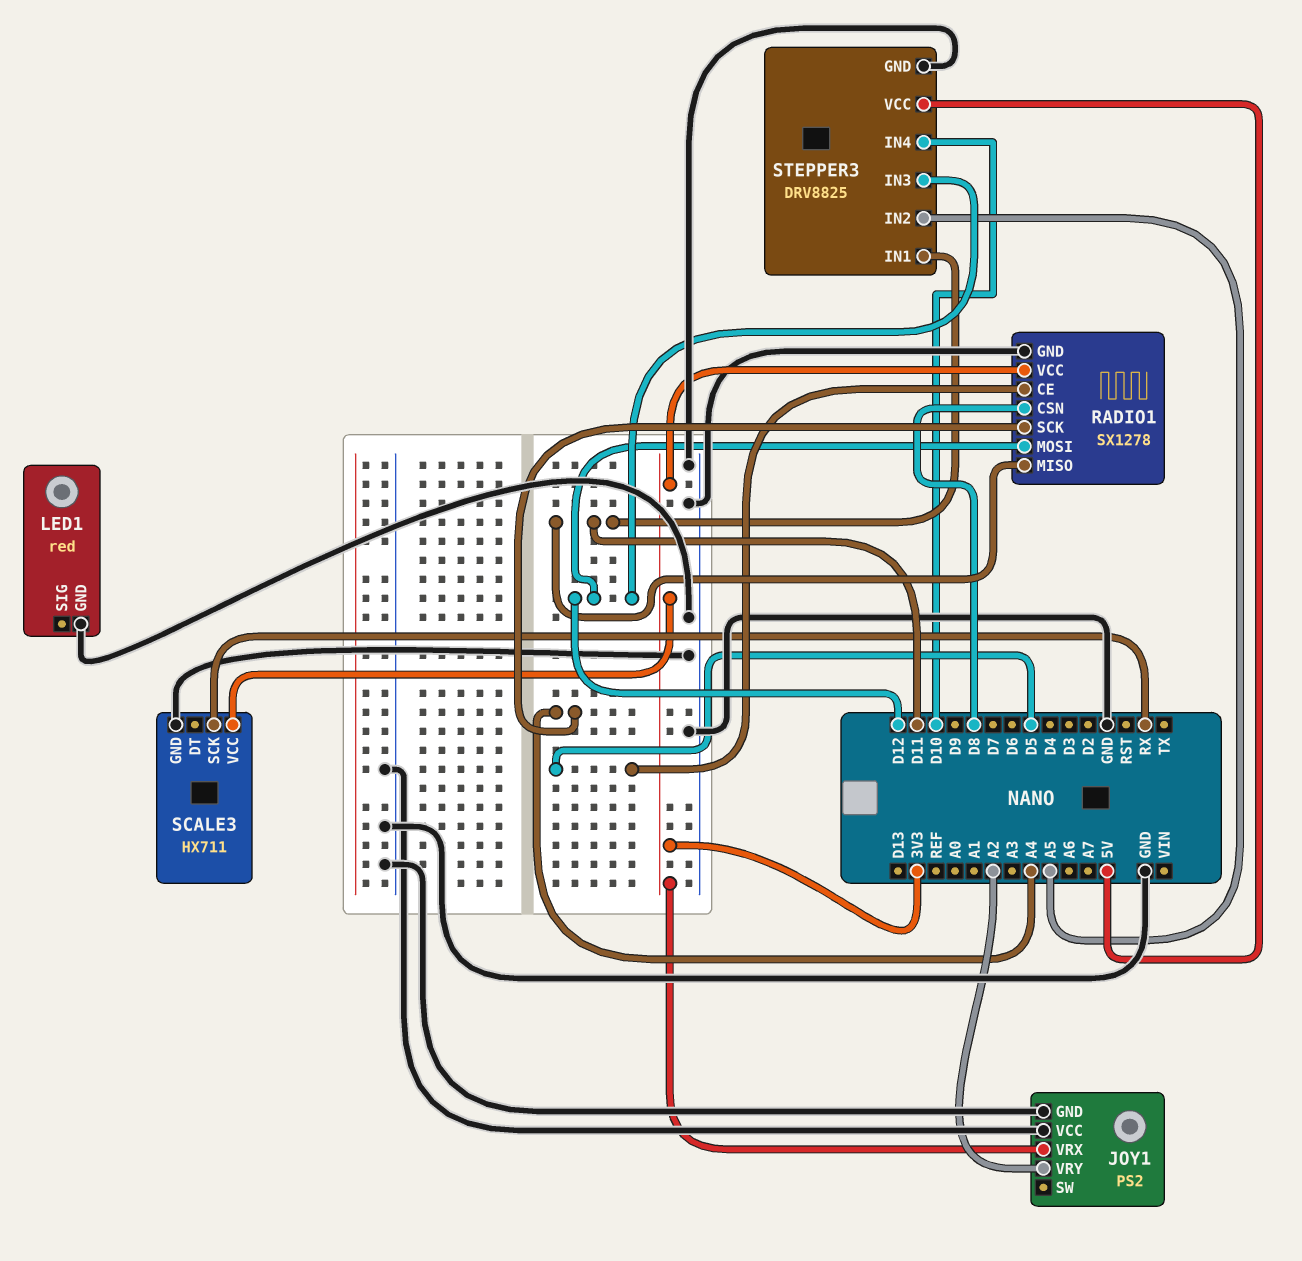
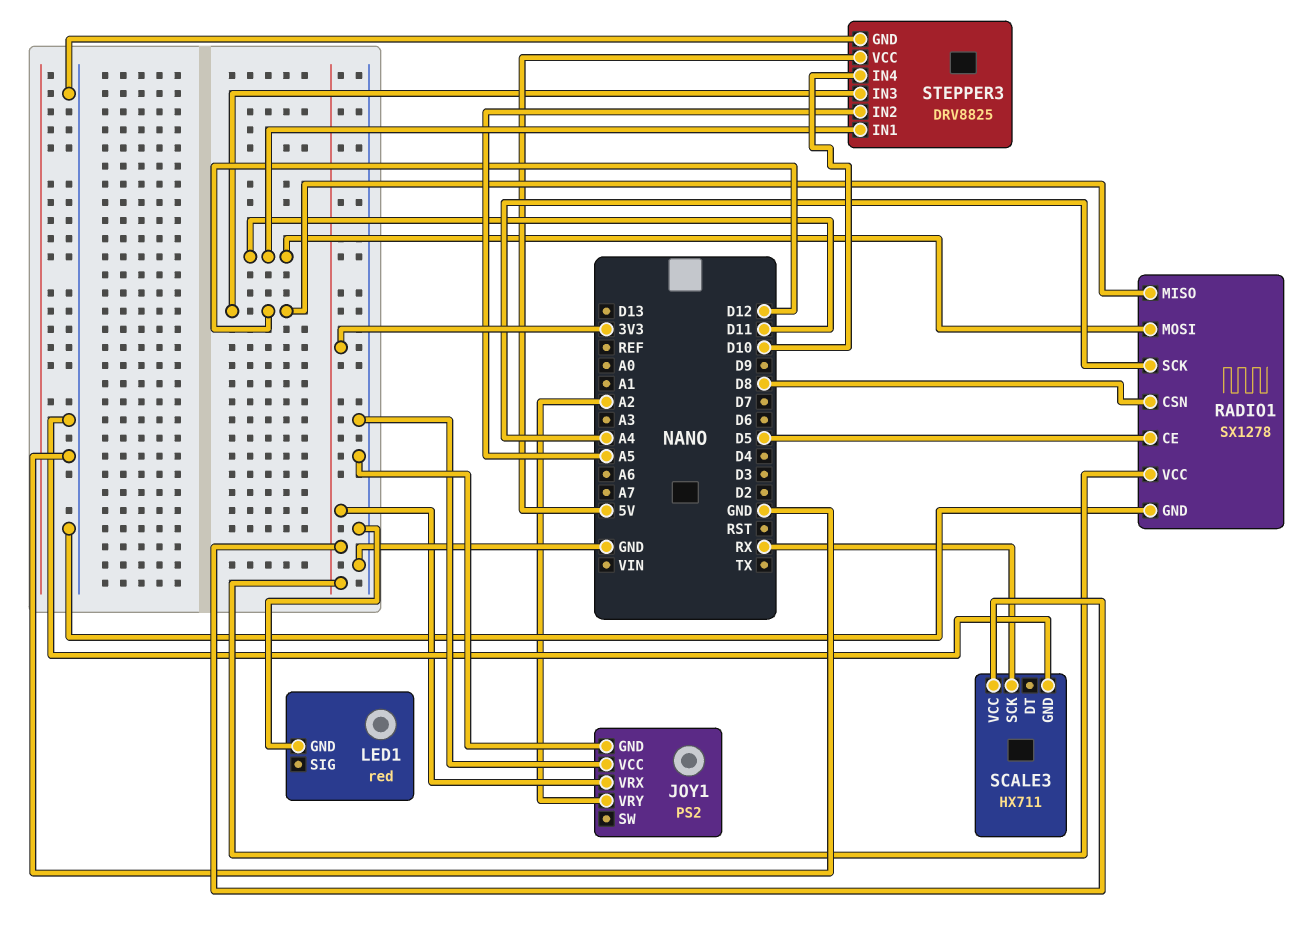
RADIO1 pin MISO: D11 -> D12
RADIO1 pin MOSI: D12 -> D11

